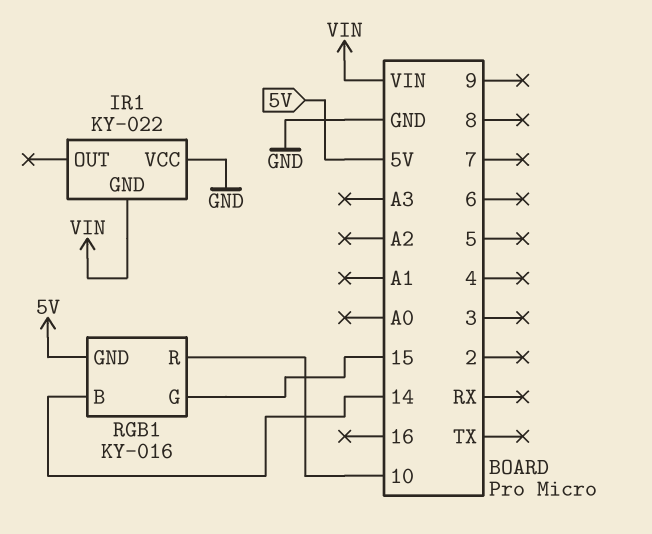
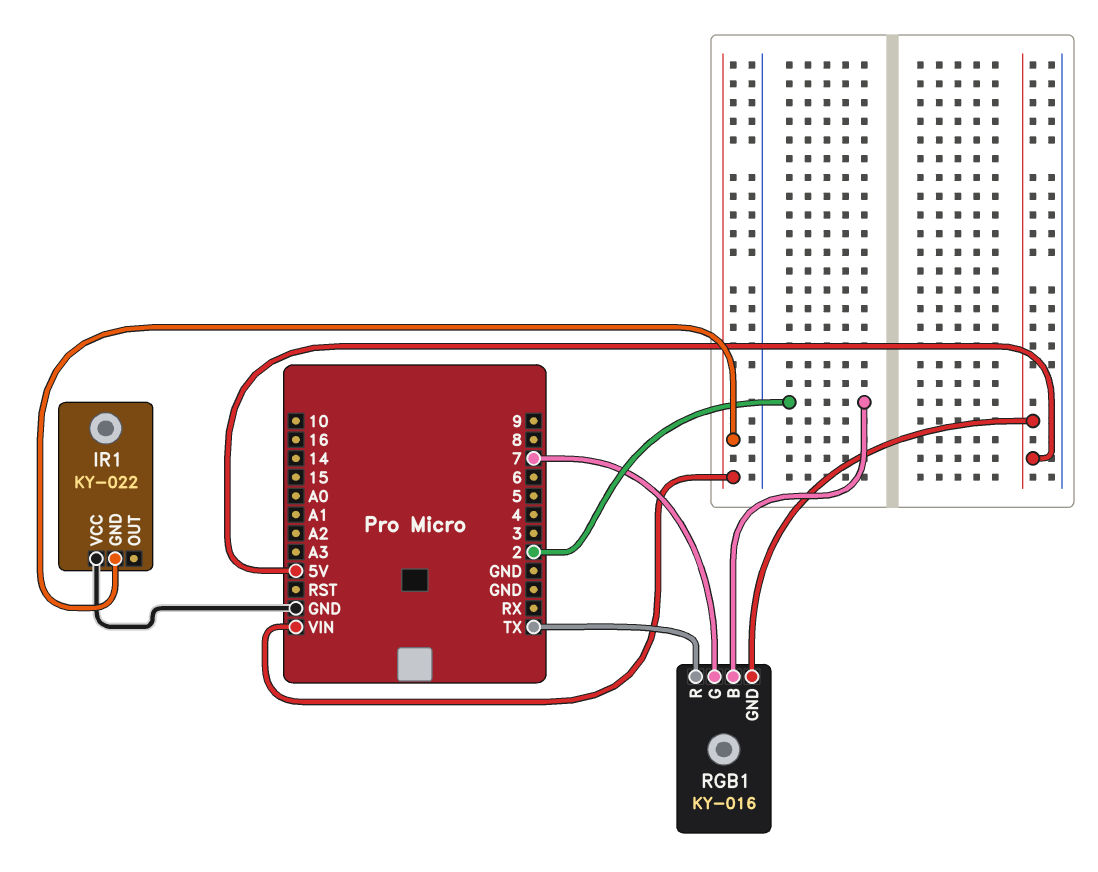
RGB1 pin B: 14 -> 2
RGB1 pin G: 15 -> 7
RGB1 pin R: 10 -> TX

